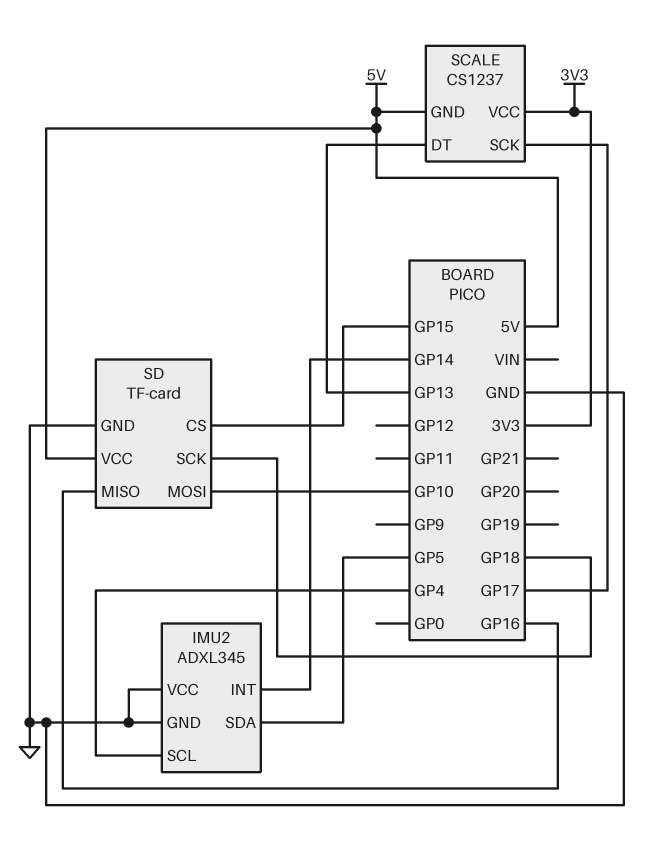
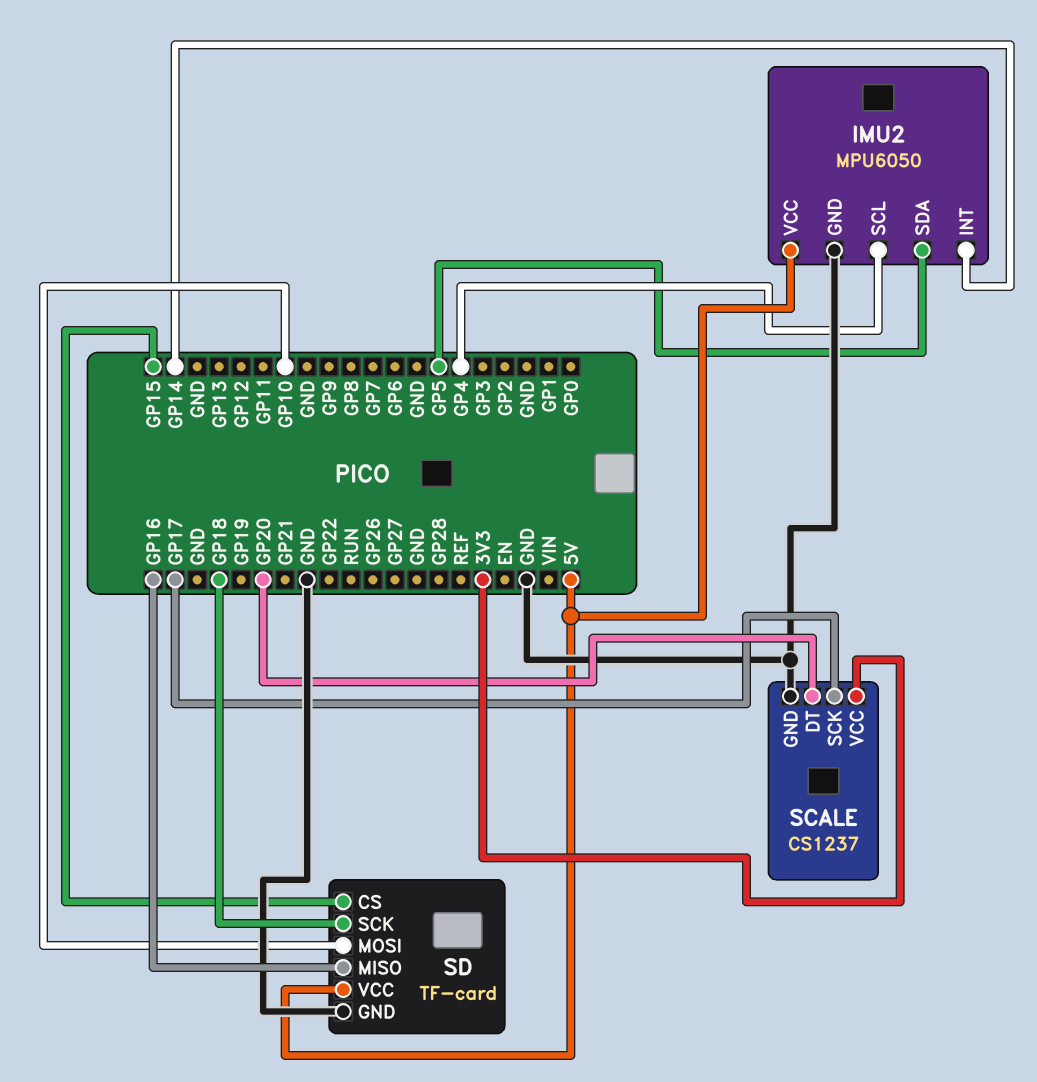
IMU2: ADXL345 -> MPU6050
IMU2 pin VCC: GND -> 5V
SCALE pin DT: GP13 -> GP20
SCALE pin GND: 5V -> GND

